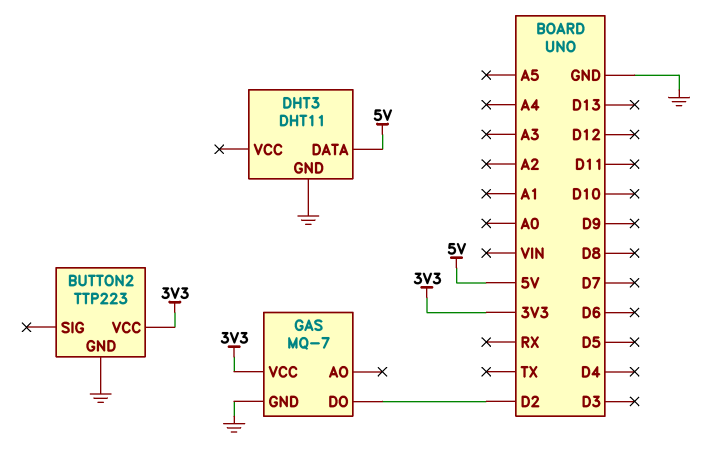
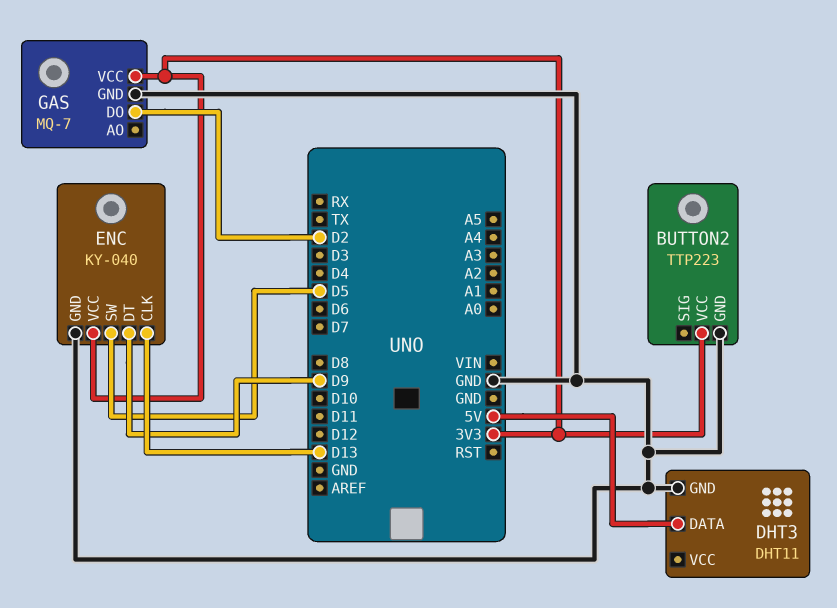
ENC: none -> KY-040
ENC pin CLK: none -> D13
ENC pin DT: none -> D9
ENC pin GND: none -> GND
ENC pin SW: none -> D5
ENC pin VCC: none -> 3V3

